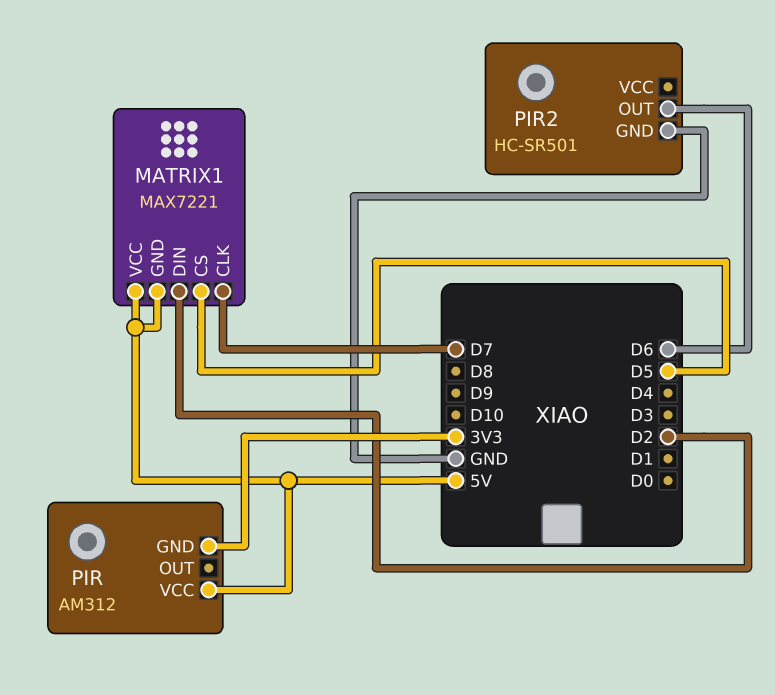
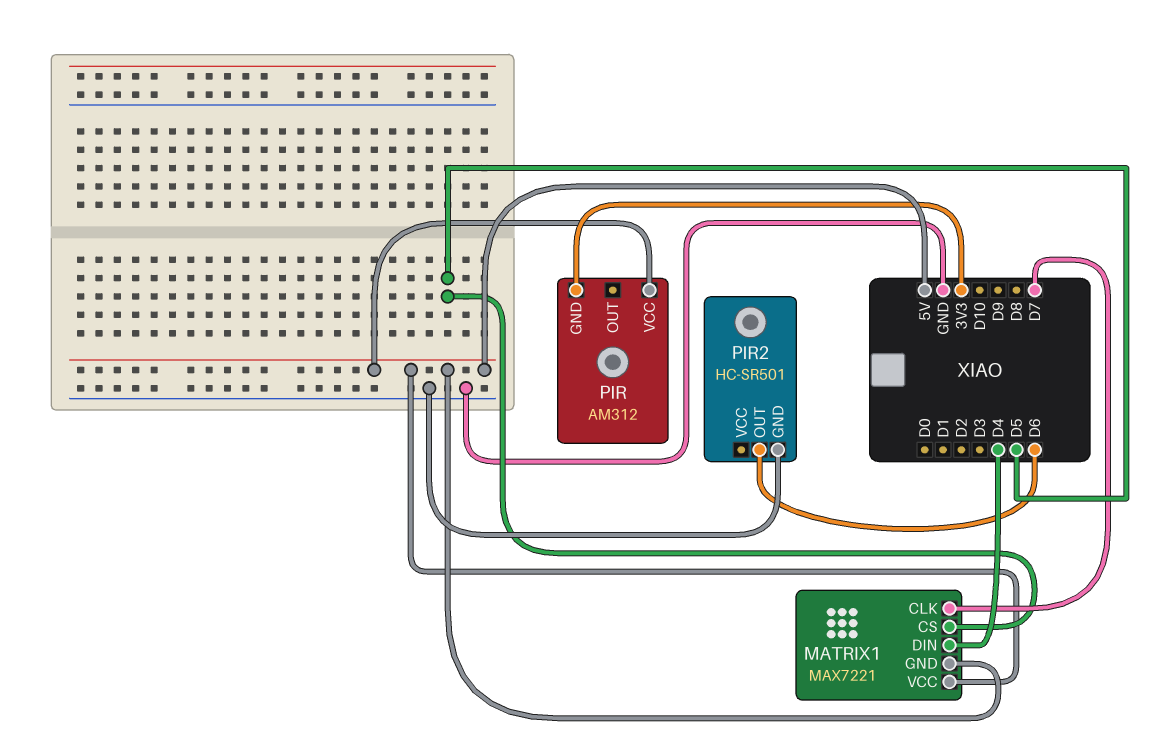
MATRIX1 pin DIN: D2 -> D4

